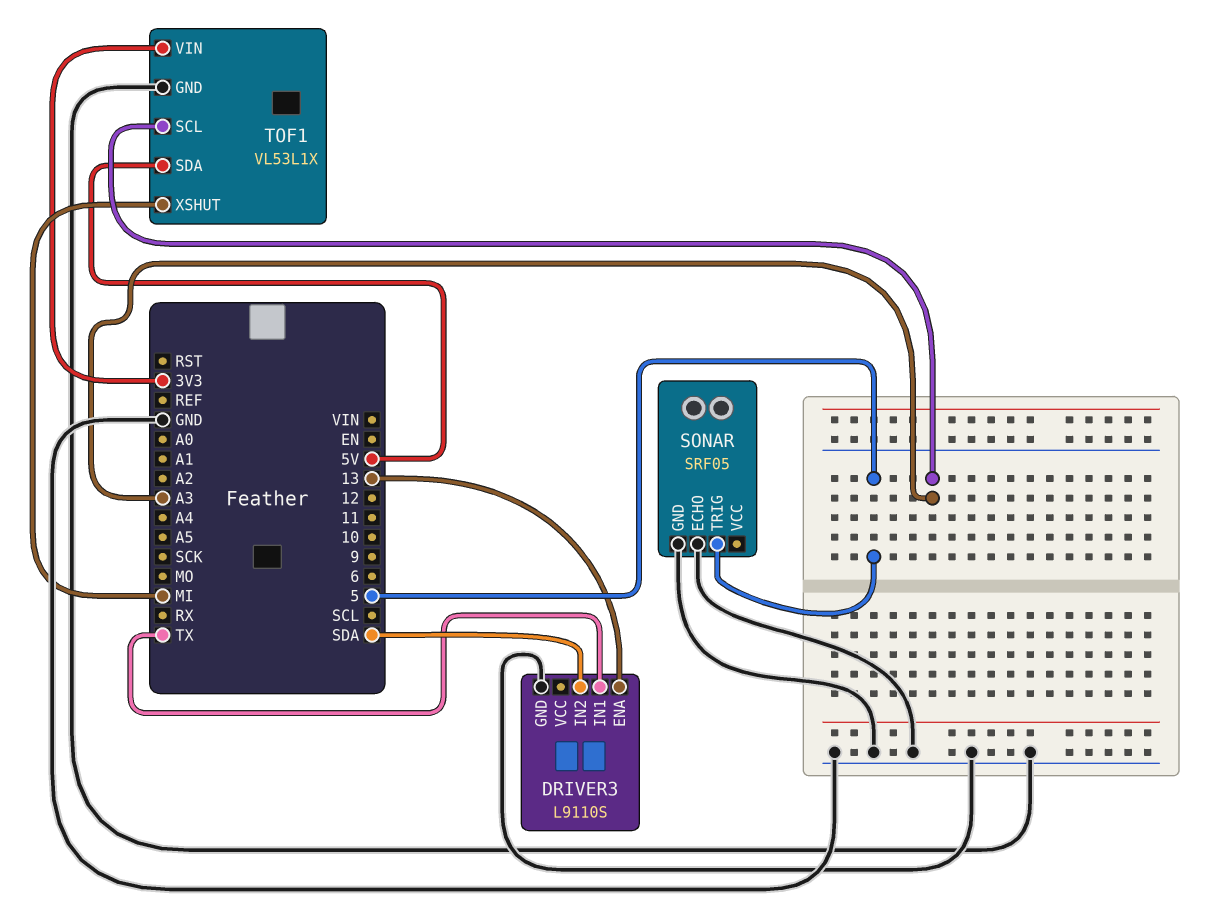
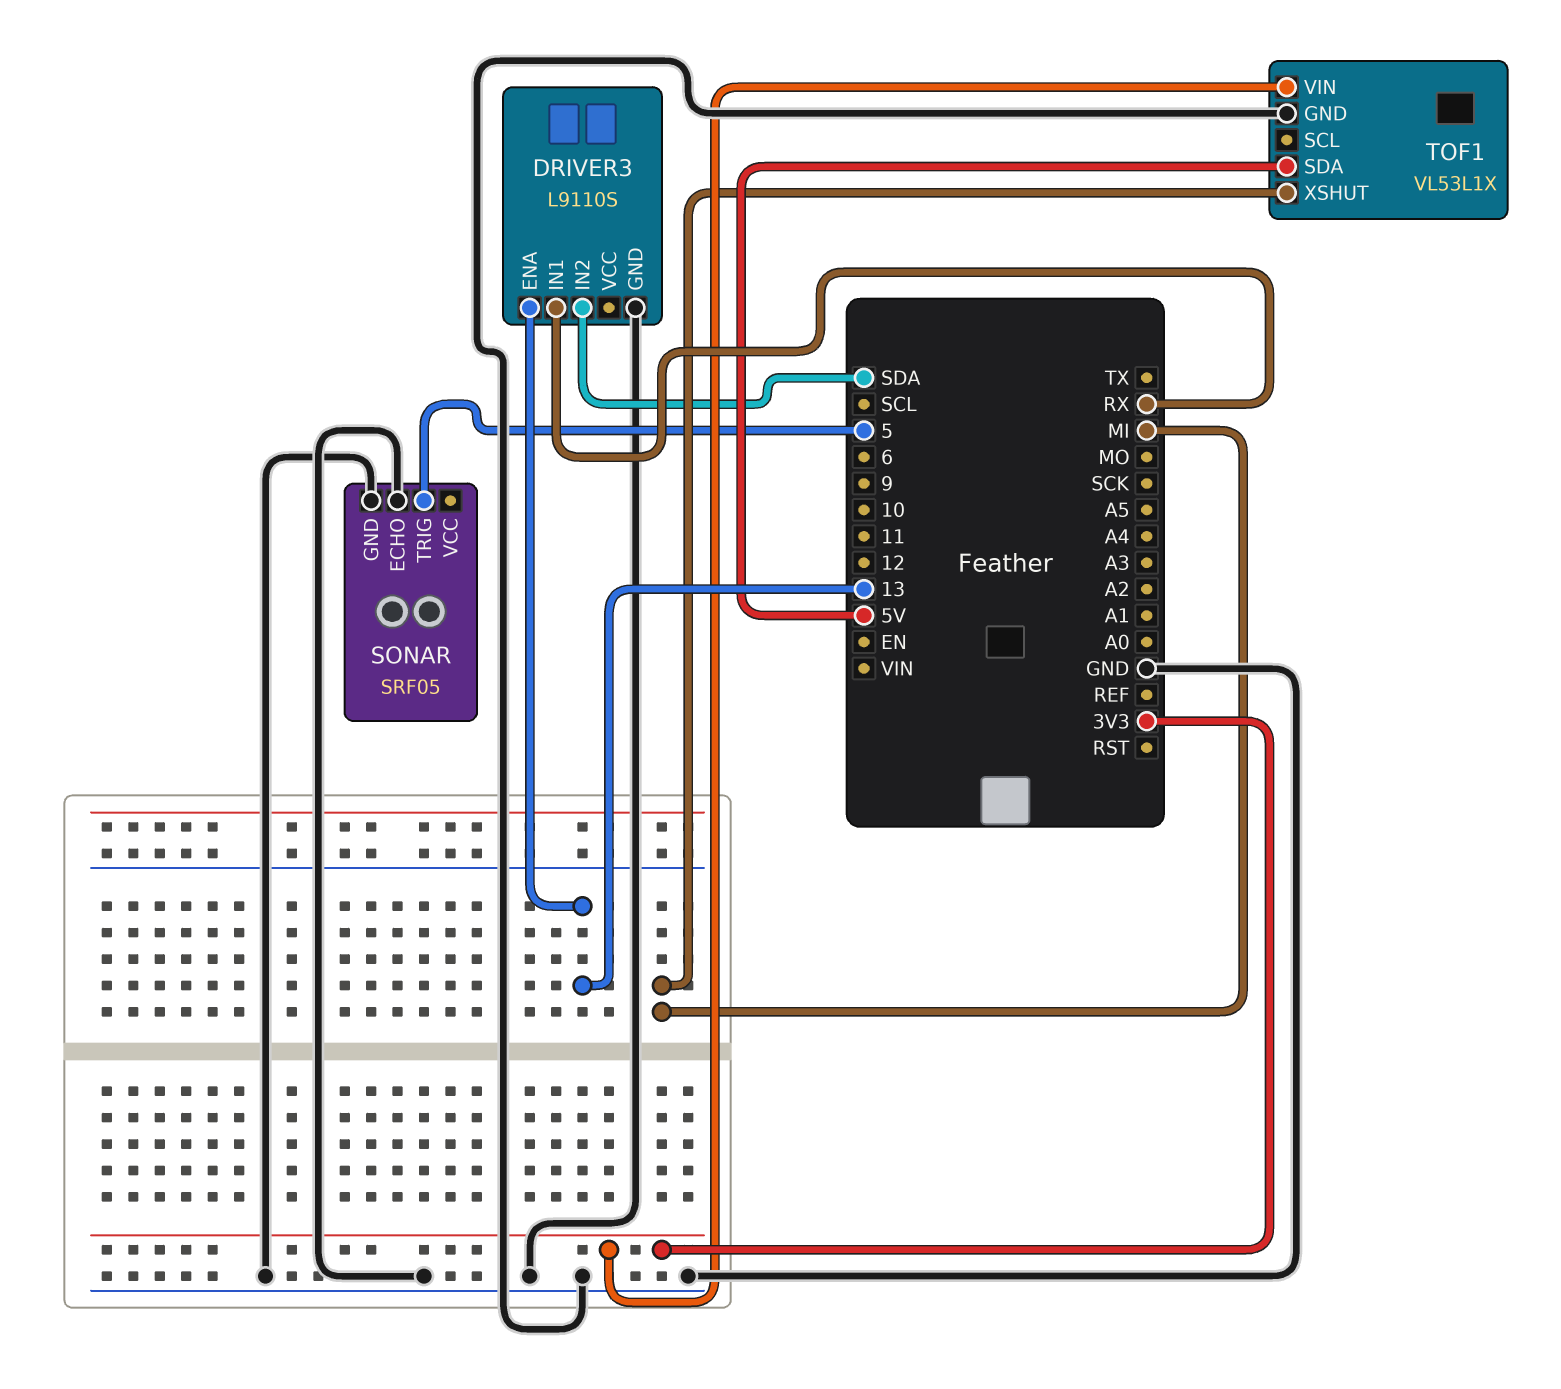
DRIVER3 pin IN1: TX -> RX
TOF1 pin SCL: A3 -> none

